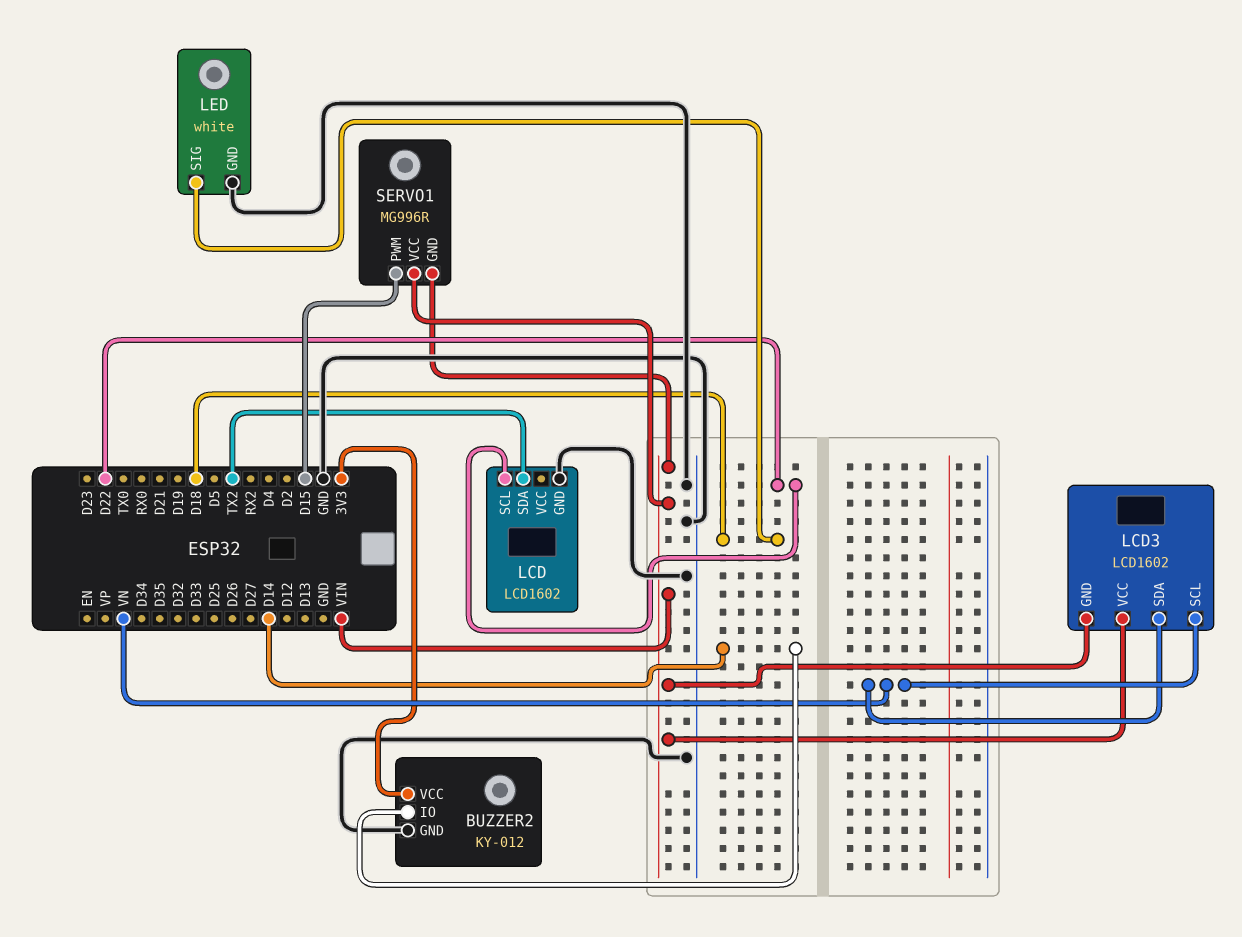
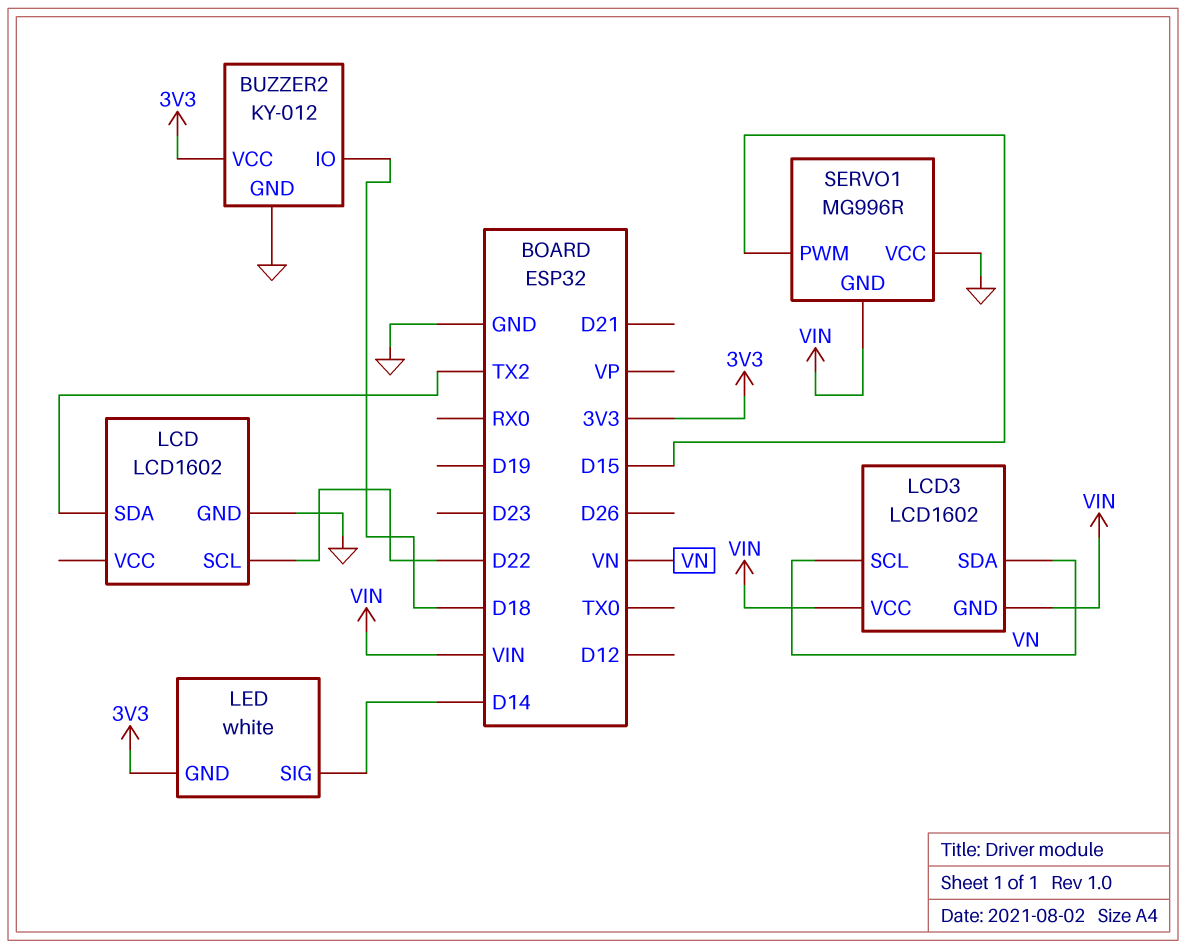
BUZZER2 pin IO: D14 -> D18
LED pin GND: GND -> 3V3
LED pin SIG: D18 -> D14
SERVO1 pin VCC: VIN -> GND

